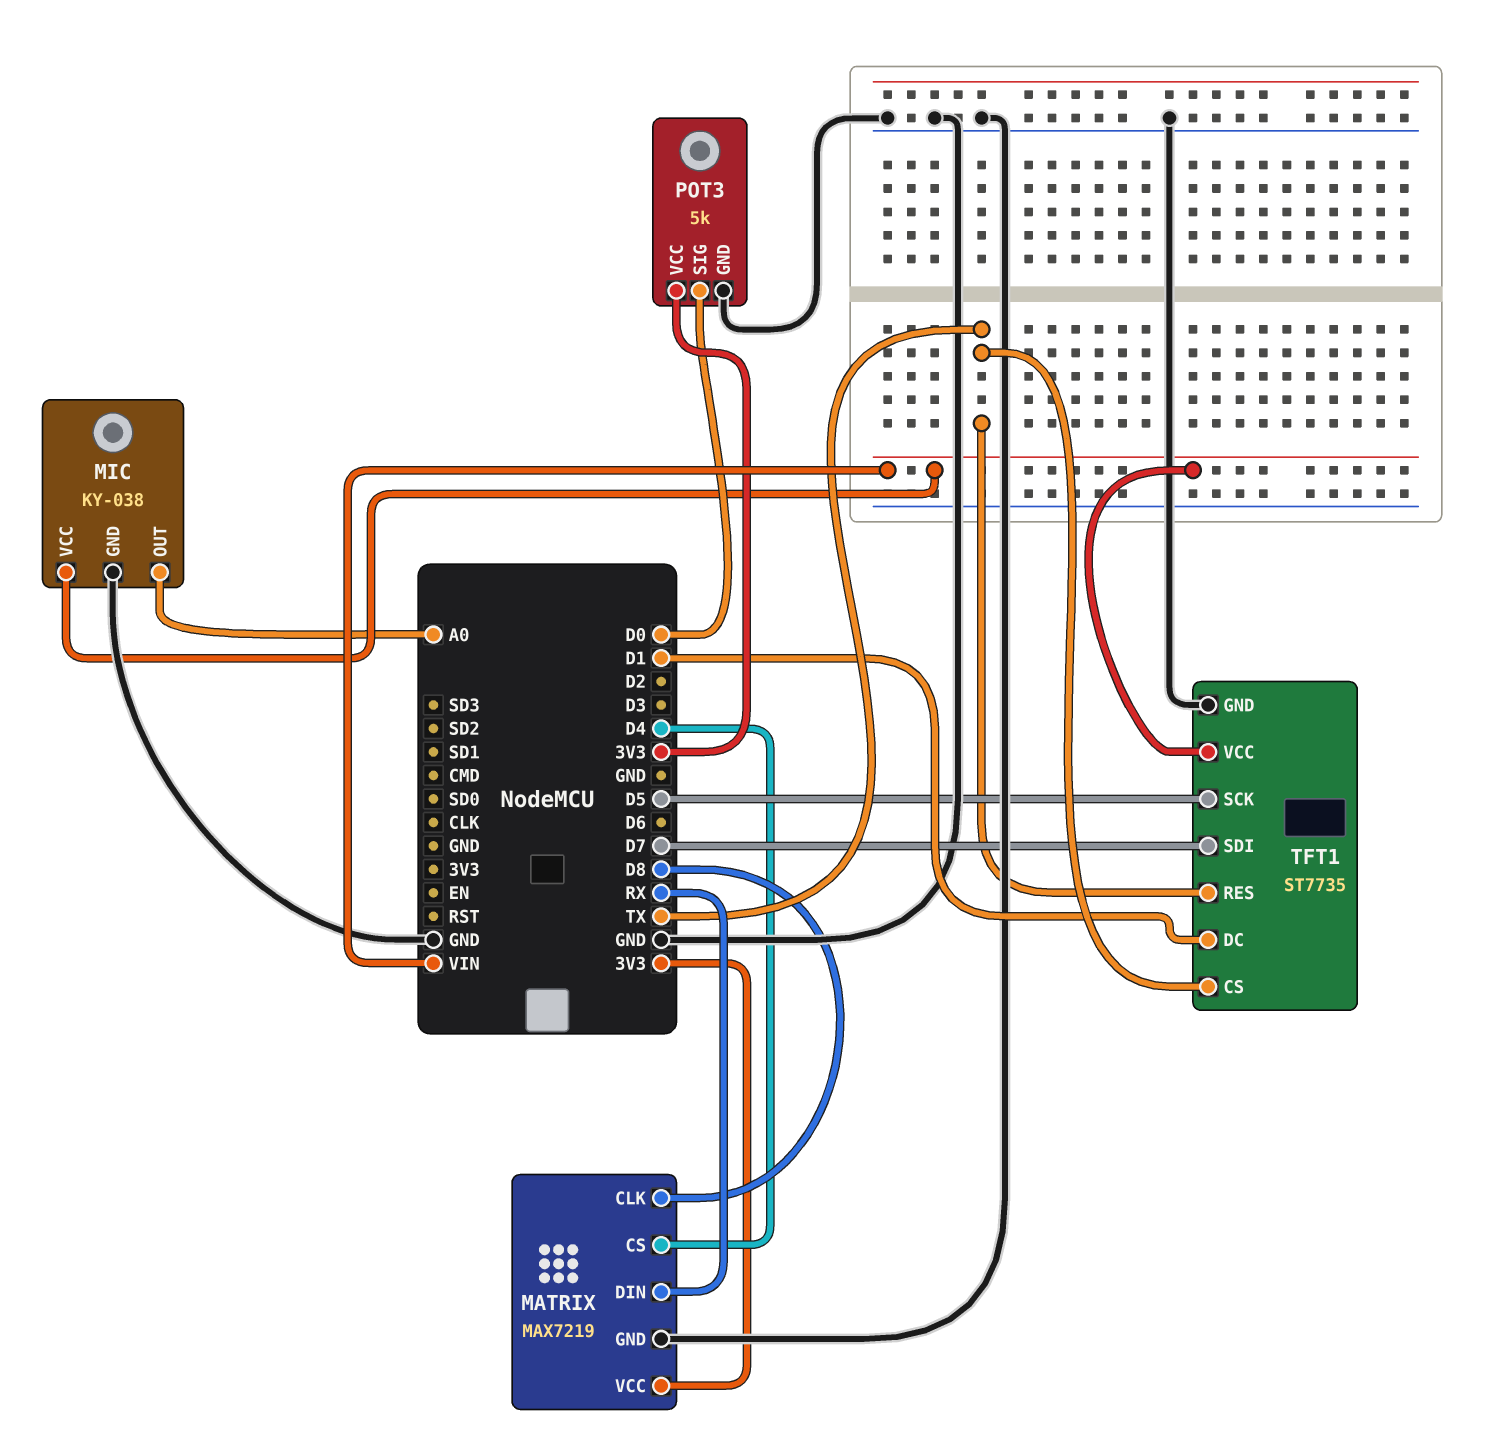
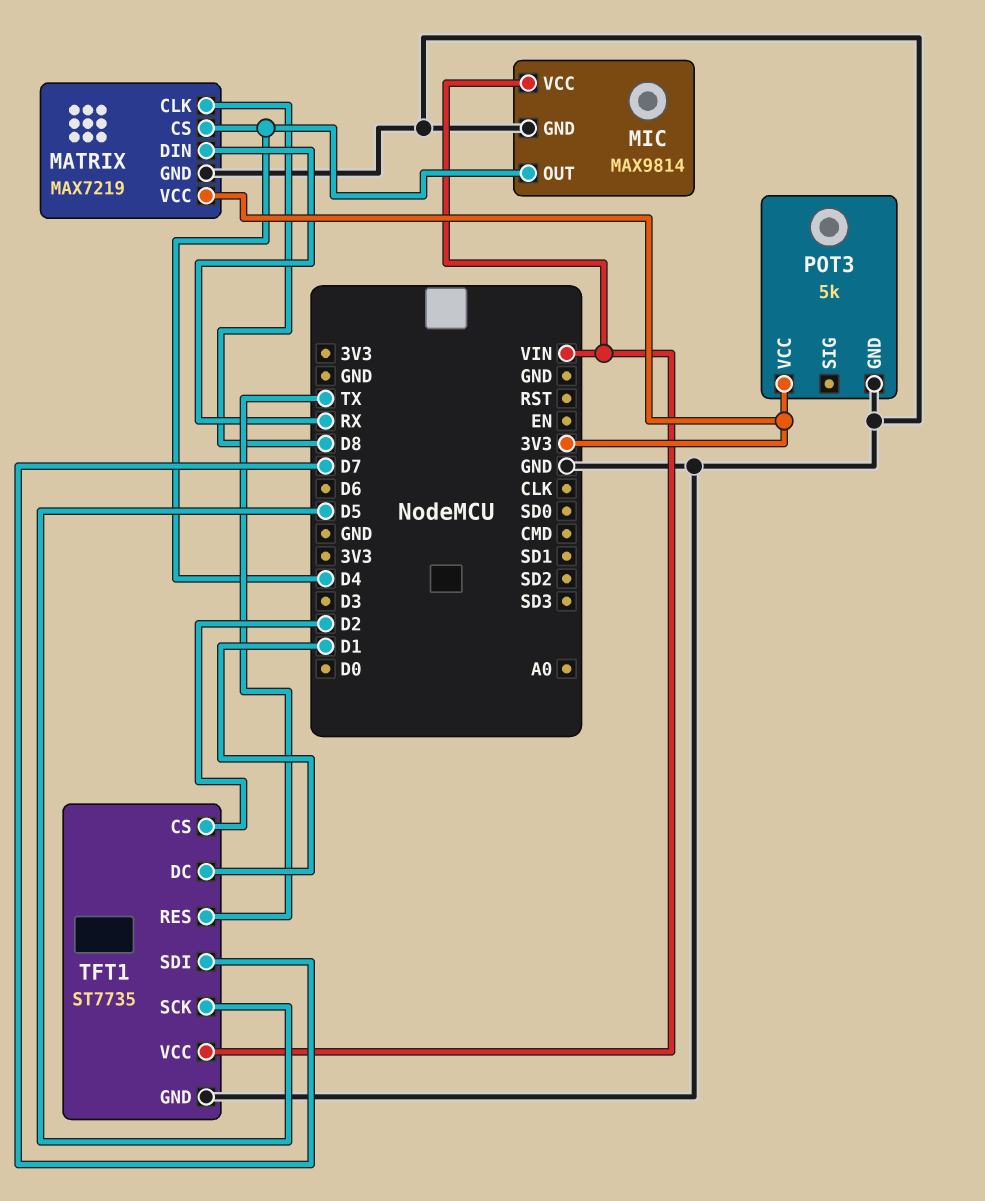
MIC: KY-038 -> MAX9814
MIC pin OUT: A0 -> D4
POT3 pin SIG: D0 -> none
TFT1 pin CS: TX -> D2

